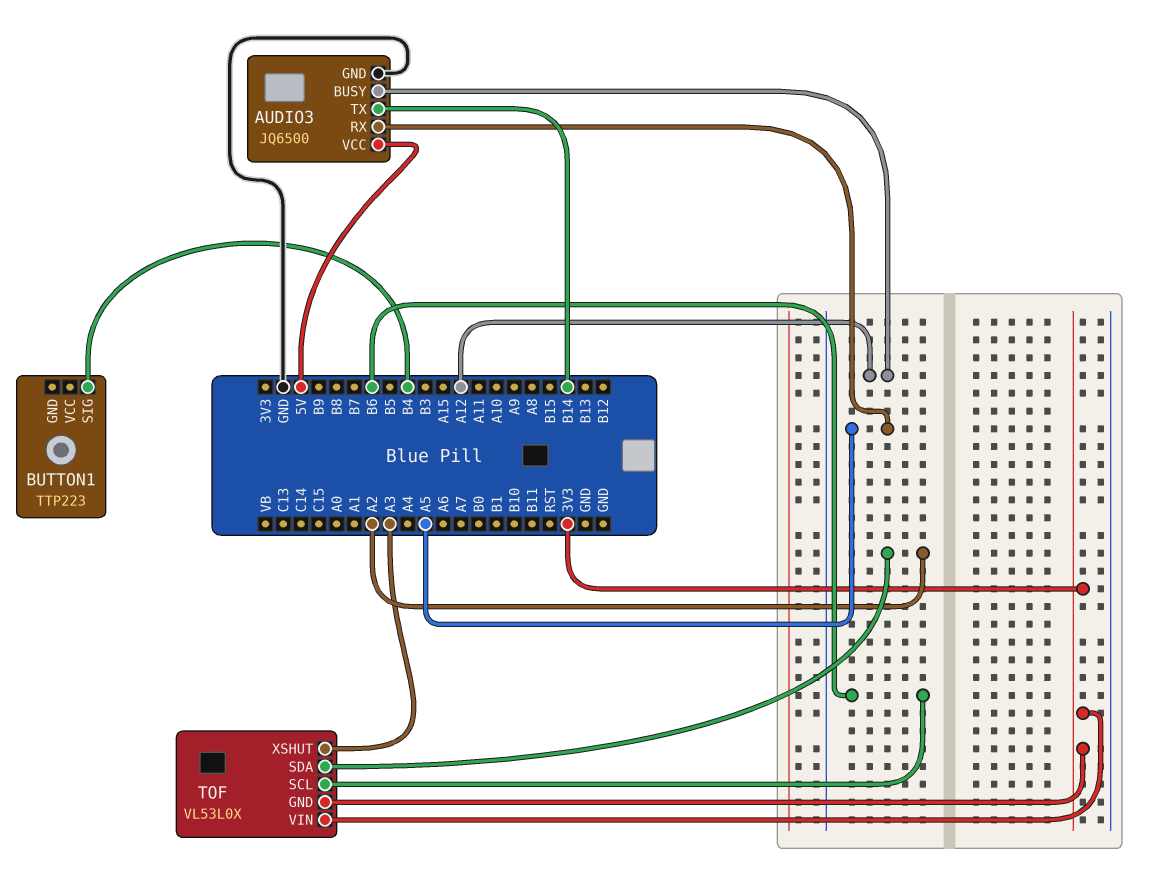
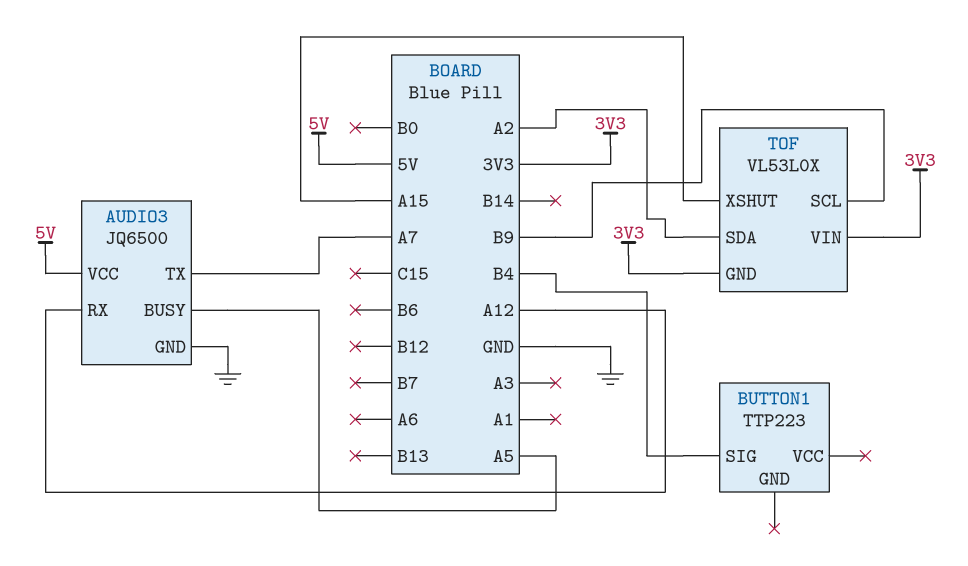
AUDIO3 pin BUSY: A12 -> A5
AUDIO3 pin RX: A5 -> A12
AUDIO3 pin TX: B14 -> A7
TOF pin SCL: B6 -> B9
TOF pin XSHUT: A3 -> A15

